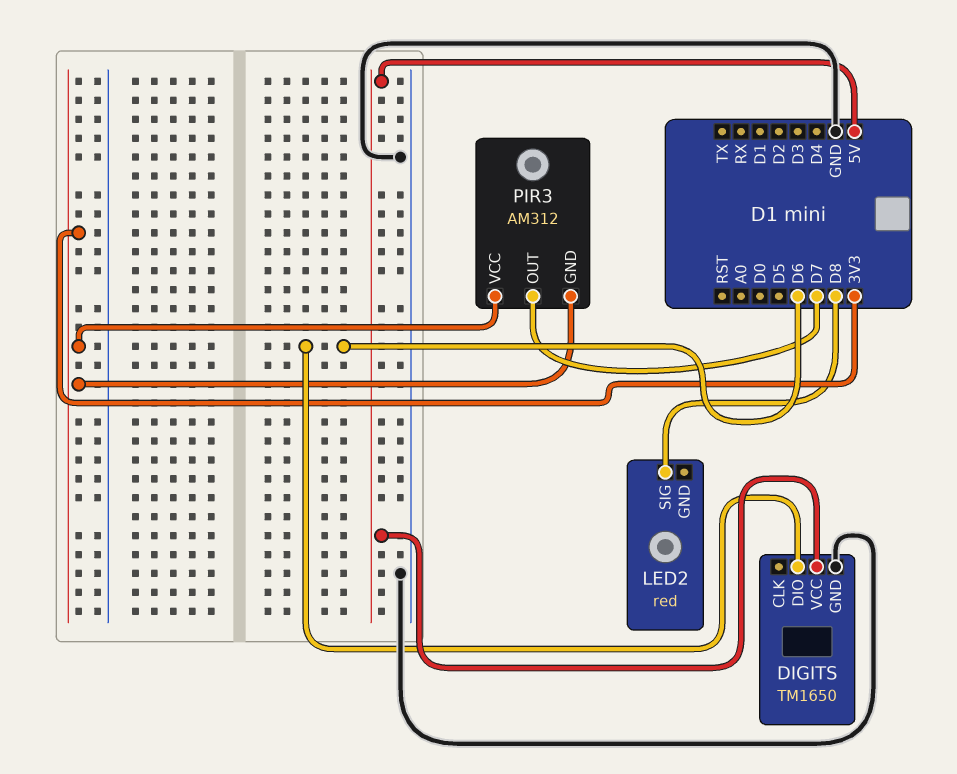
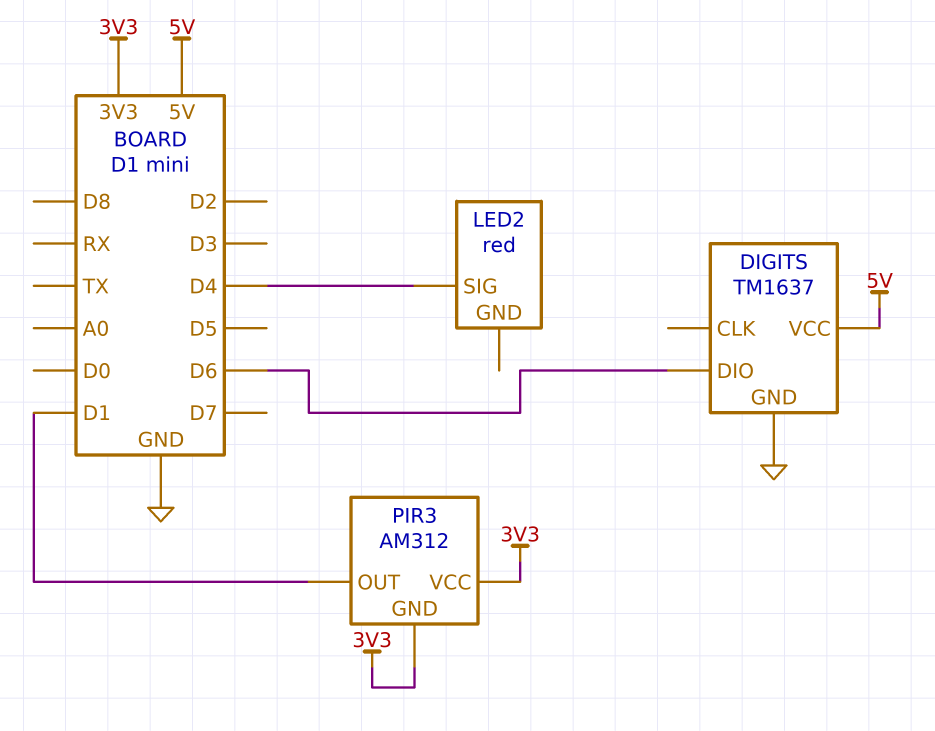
DIGITS: TM1650 -> TM1637
LED2 pin SIG: D8 -> D4
PIR3 pin OUT: D7 -> D1

